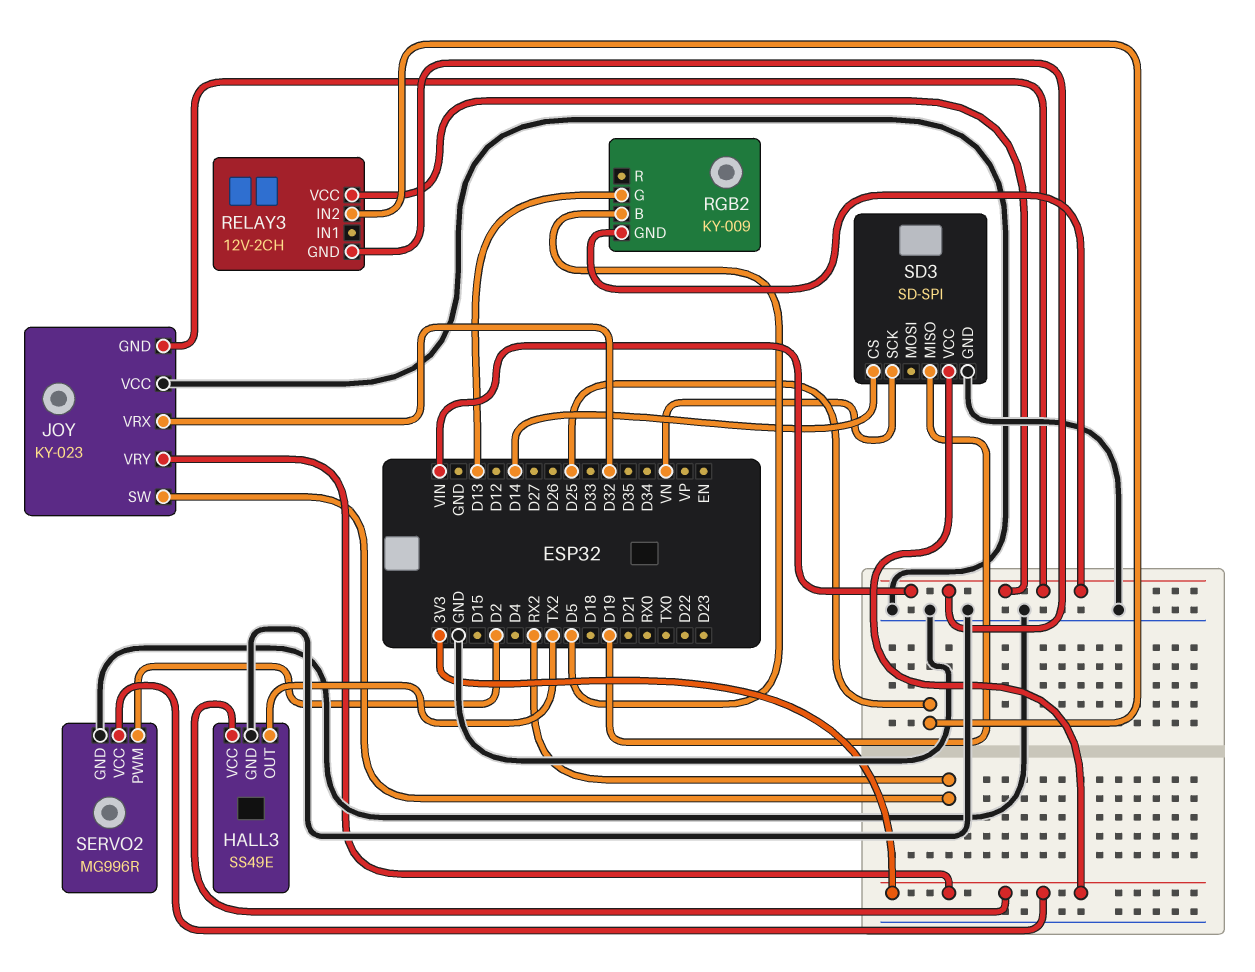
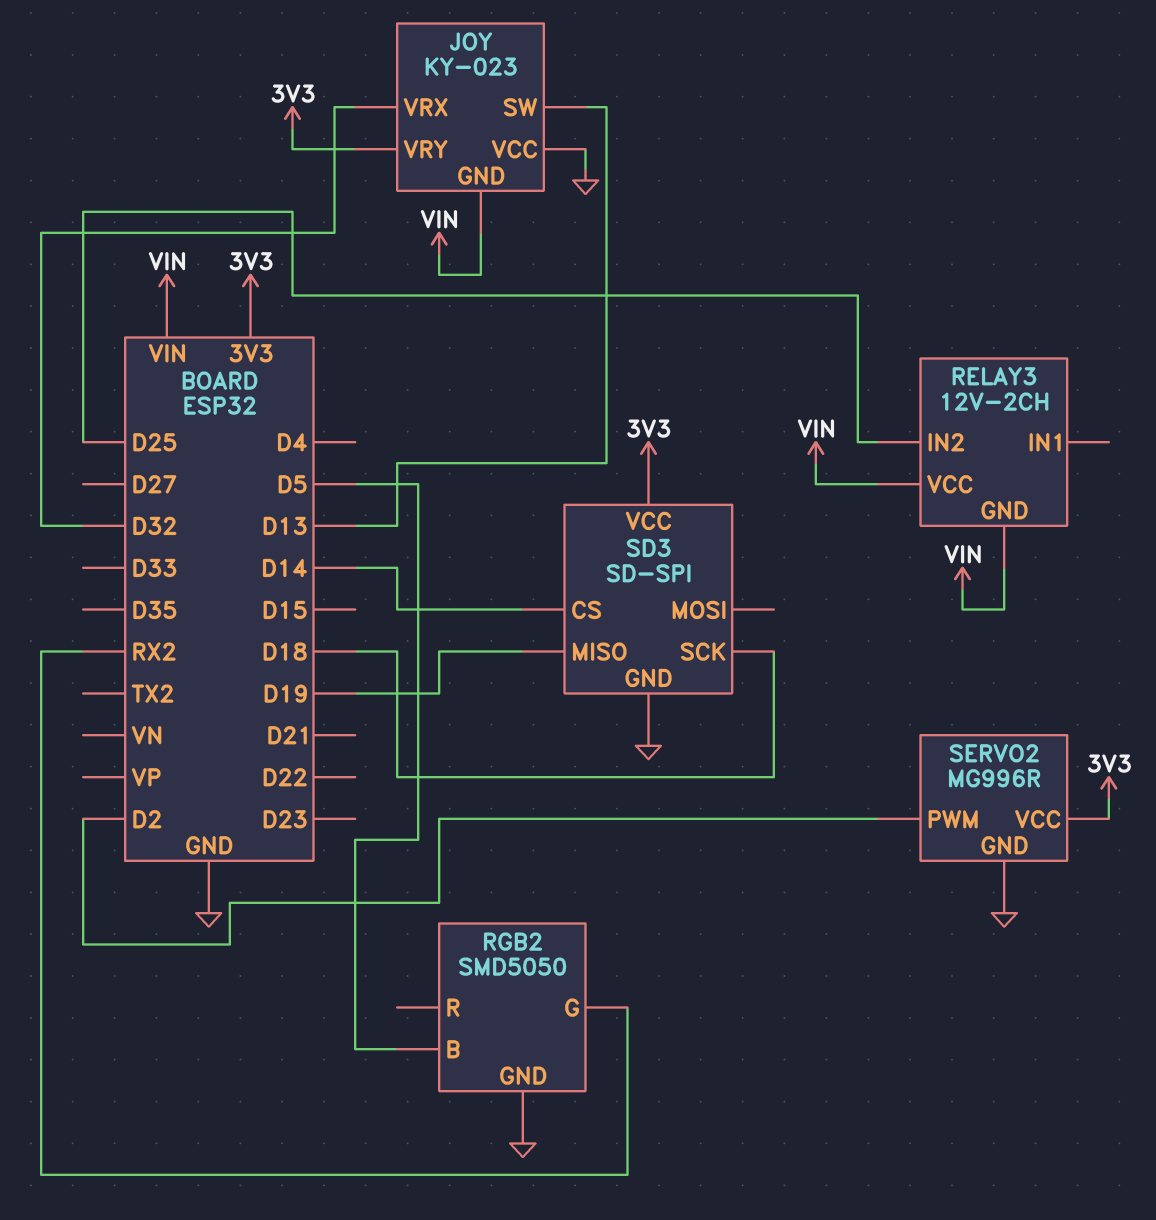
HALL3: SS49E -> none
HALL3 pin GND: GND -> none
HALL3 pin OUT: TX2 -> none
HALL3 pin VCC: 3V3 -> none
JOY pin SW: RX2 -> D13
RGB2: KY-009 -> SMD5050
RGB2 pin G: D13 -> RX2
RGB2 pin GND: VIN -> GND
SD3 pin SCK: VN -> D18

